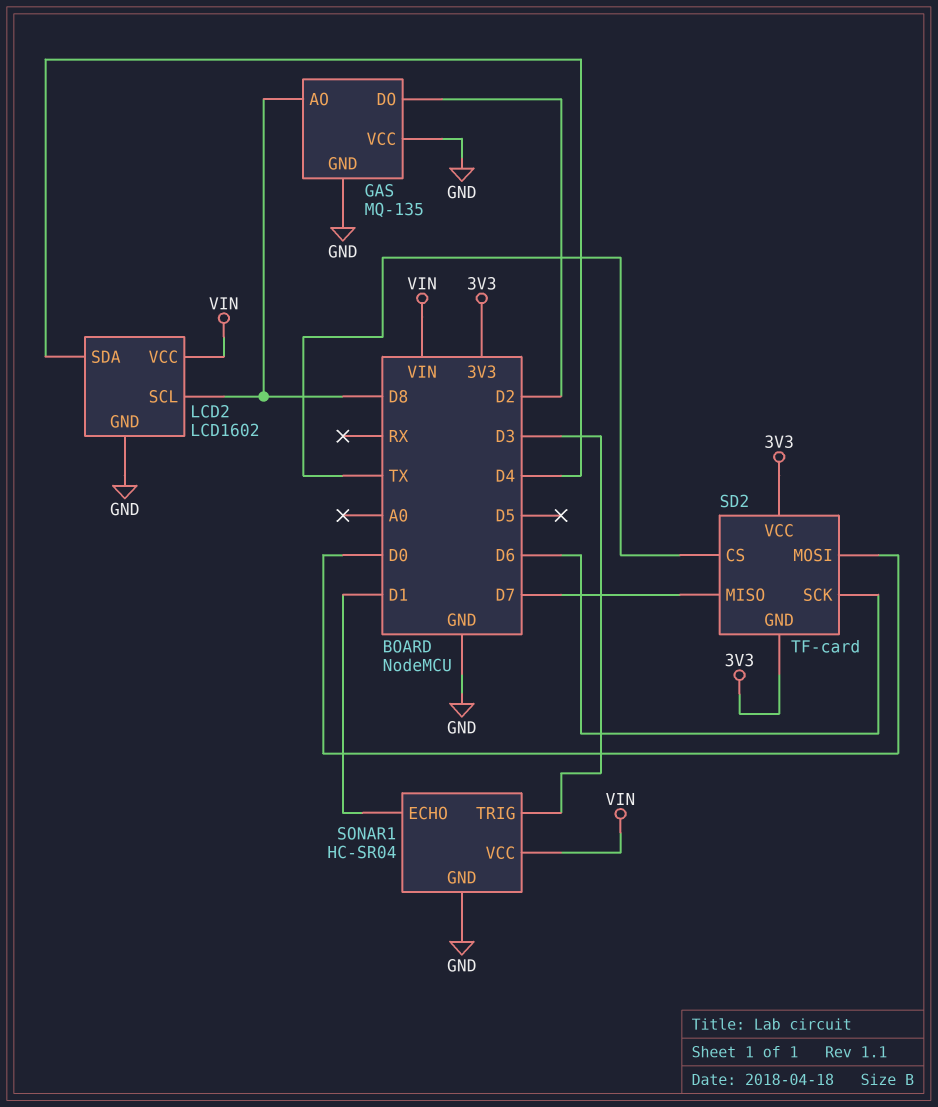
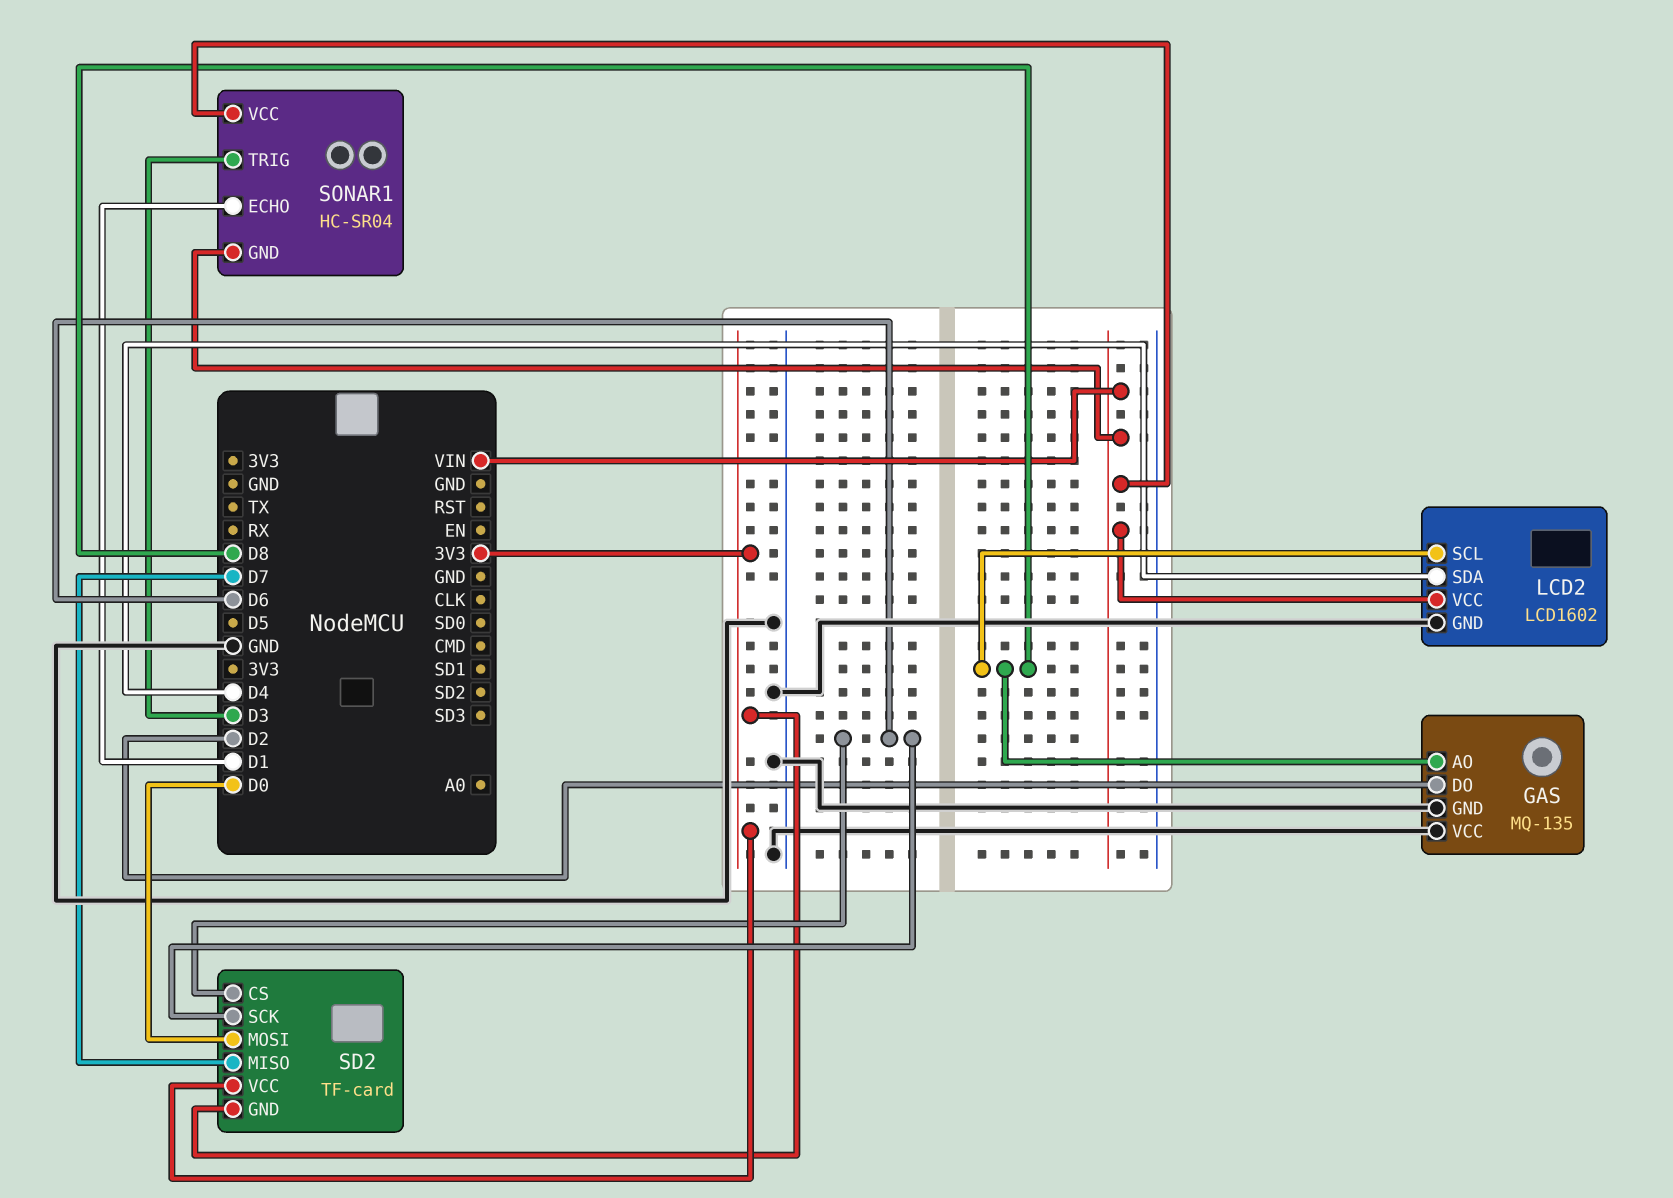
SD2 pin CS: TX -> D6
SONAR1 pin GND: GND -> VIN

